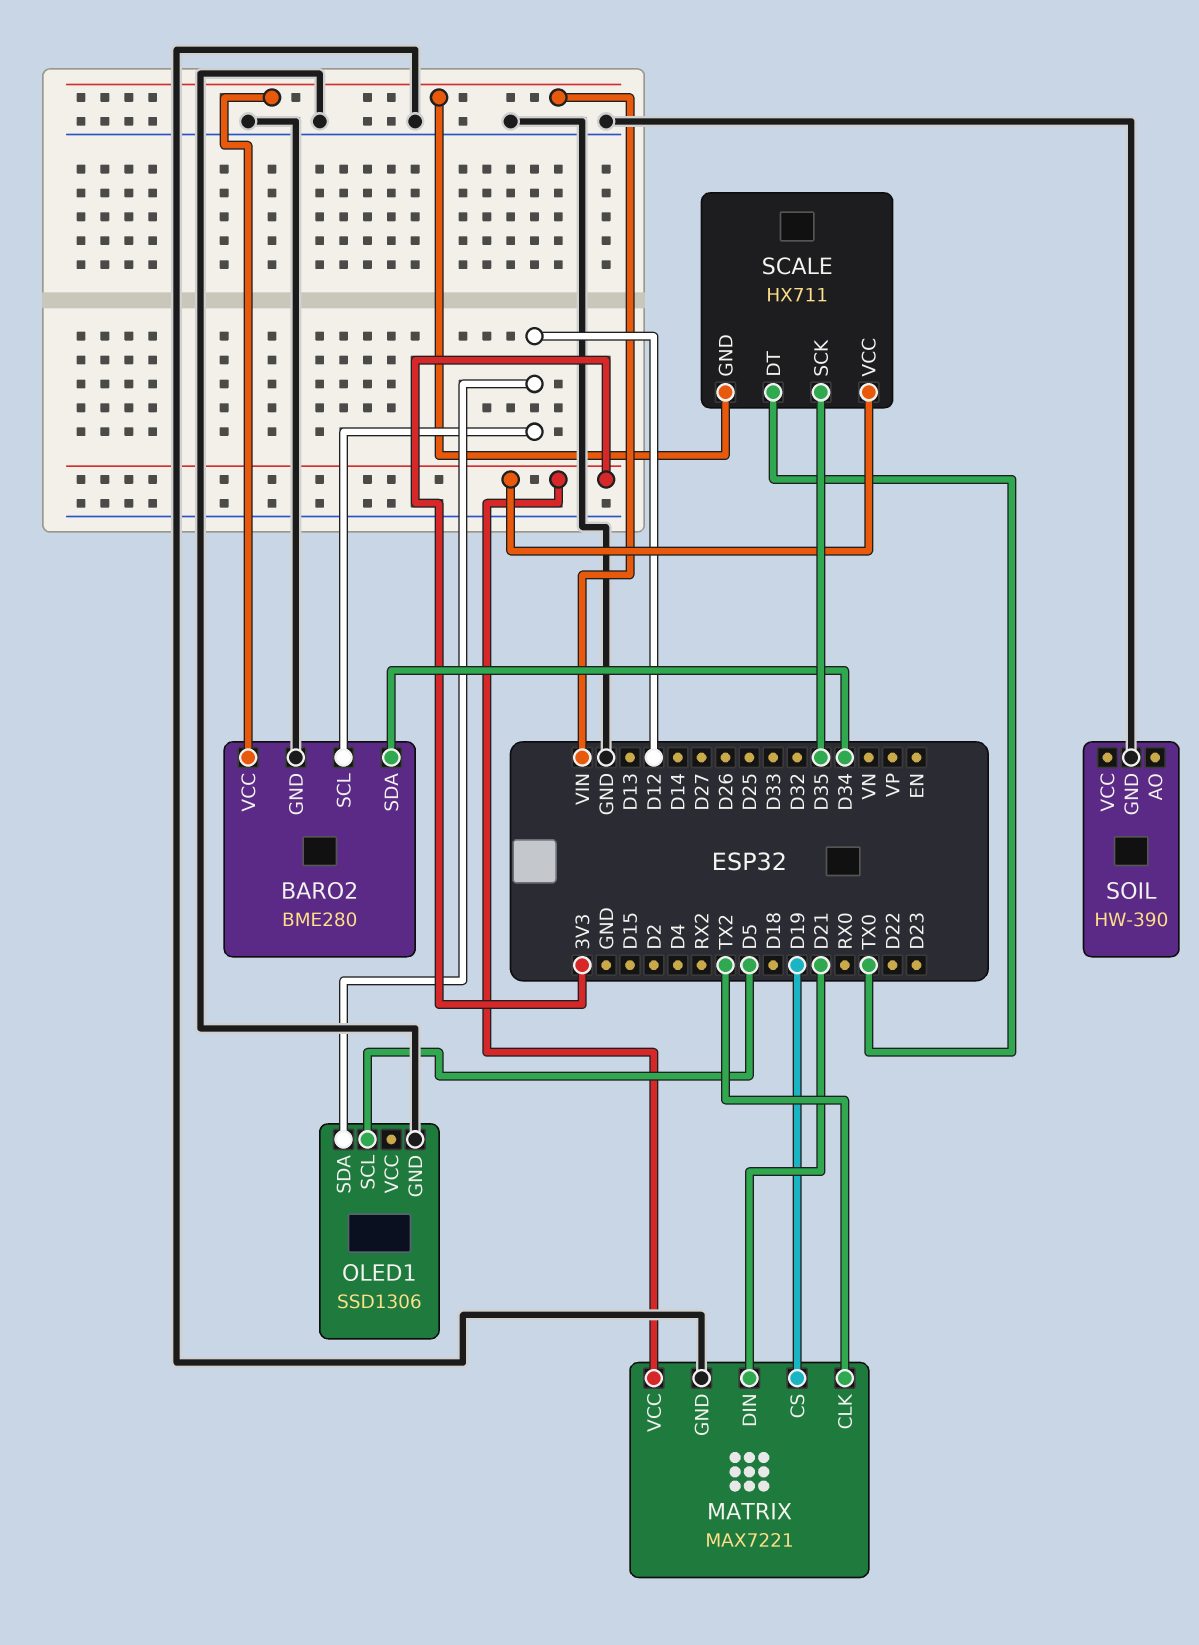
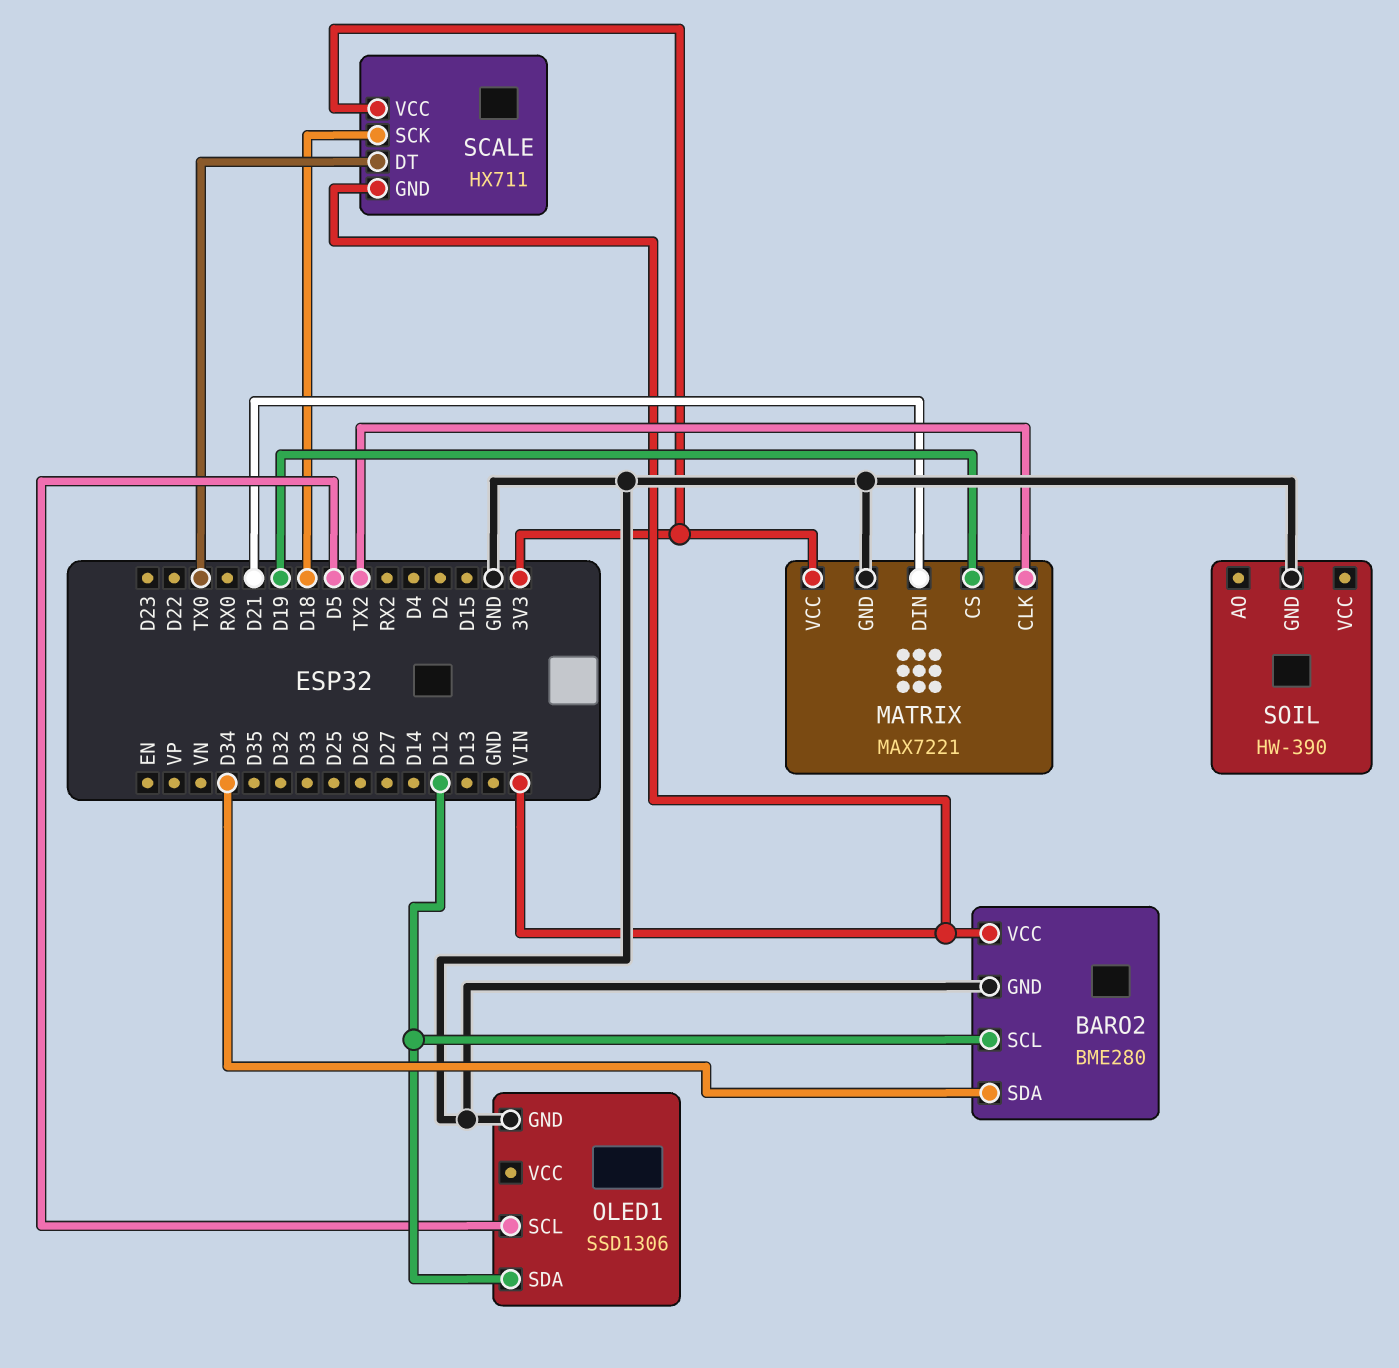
SCALE pin SCK: D35 -> D18

